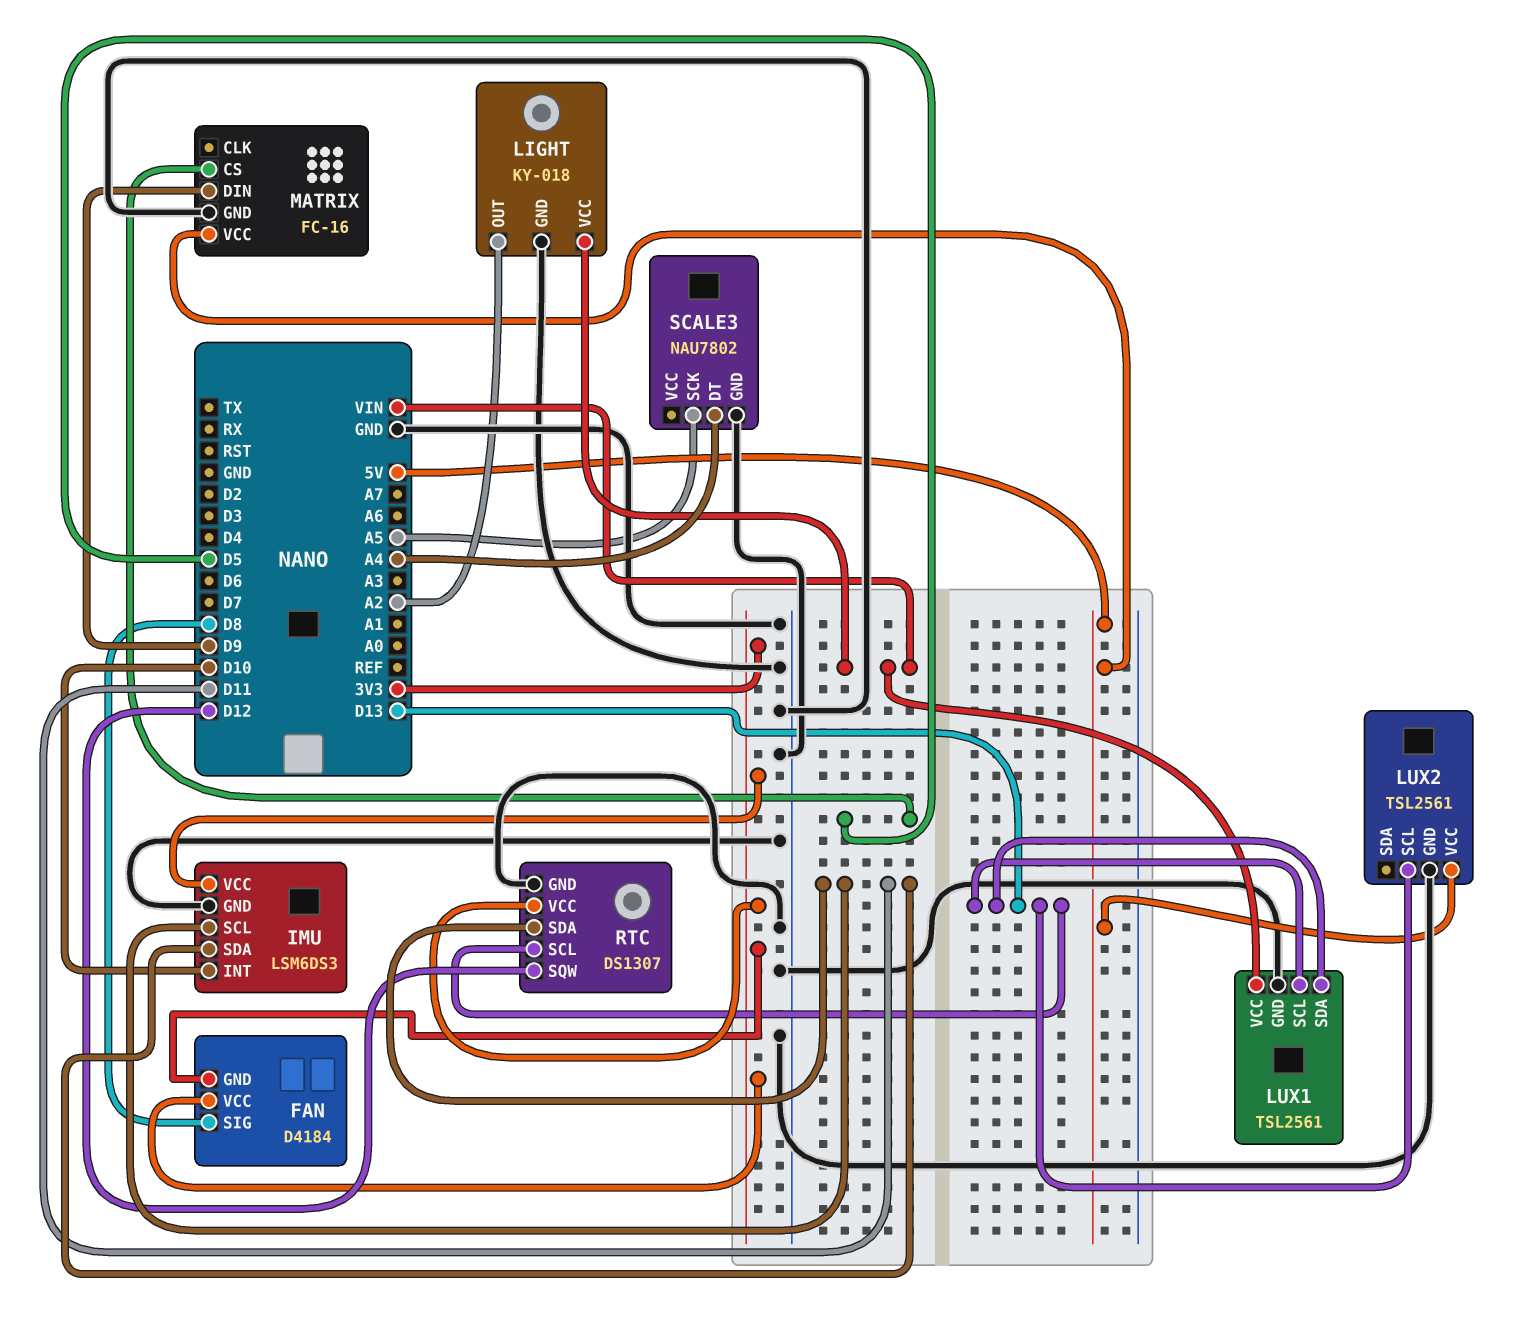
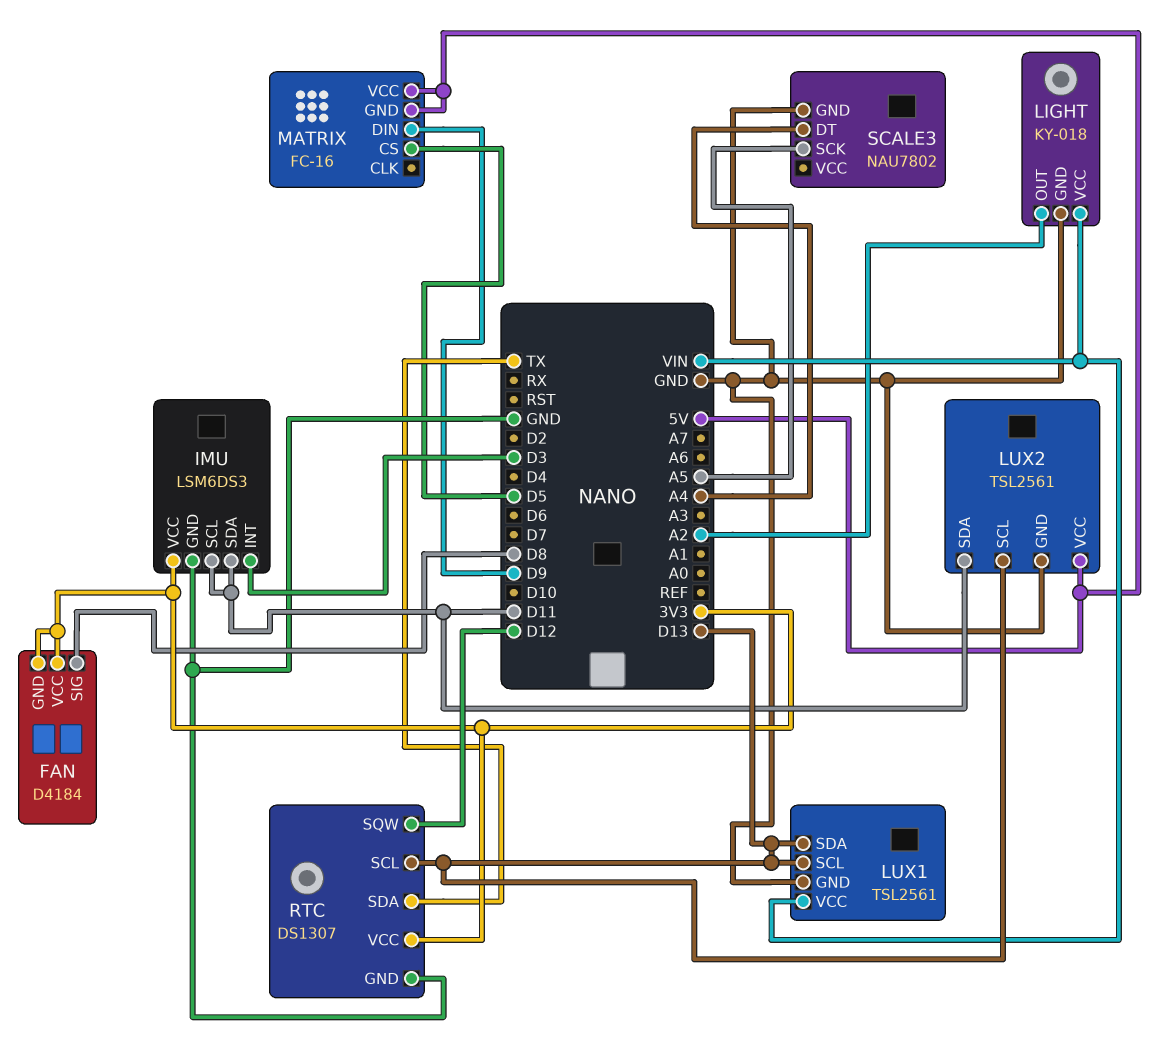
IMU pin INT: D10 -> D3
LUX2 pin SDA: none -> D11
MATRIX pin GND: GND -> 5V
RTC pin SDA: D11 -> TX

